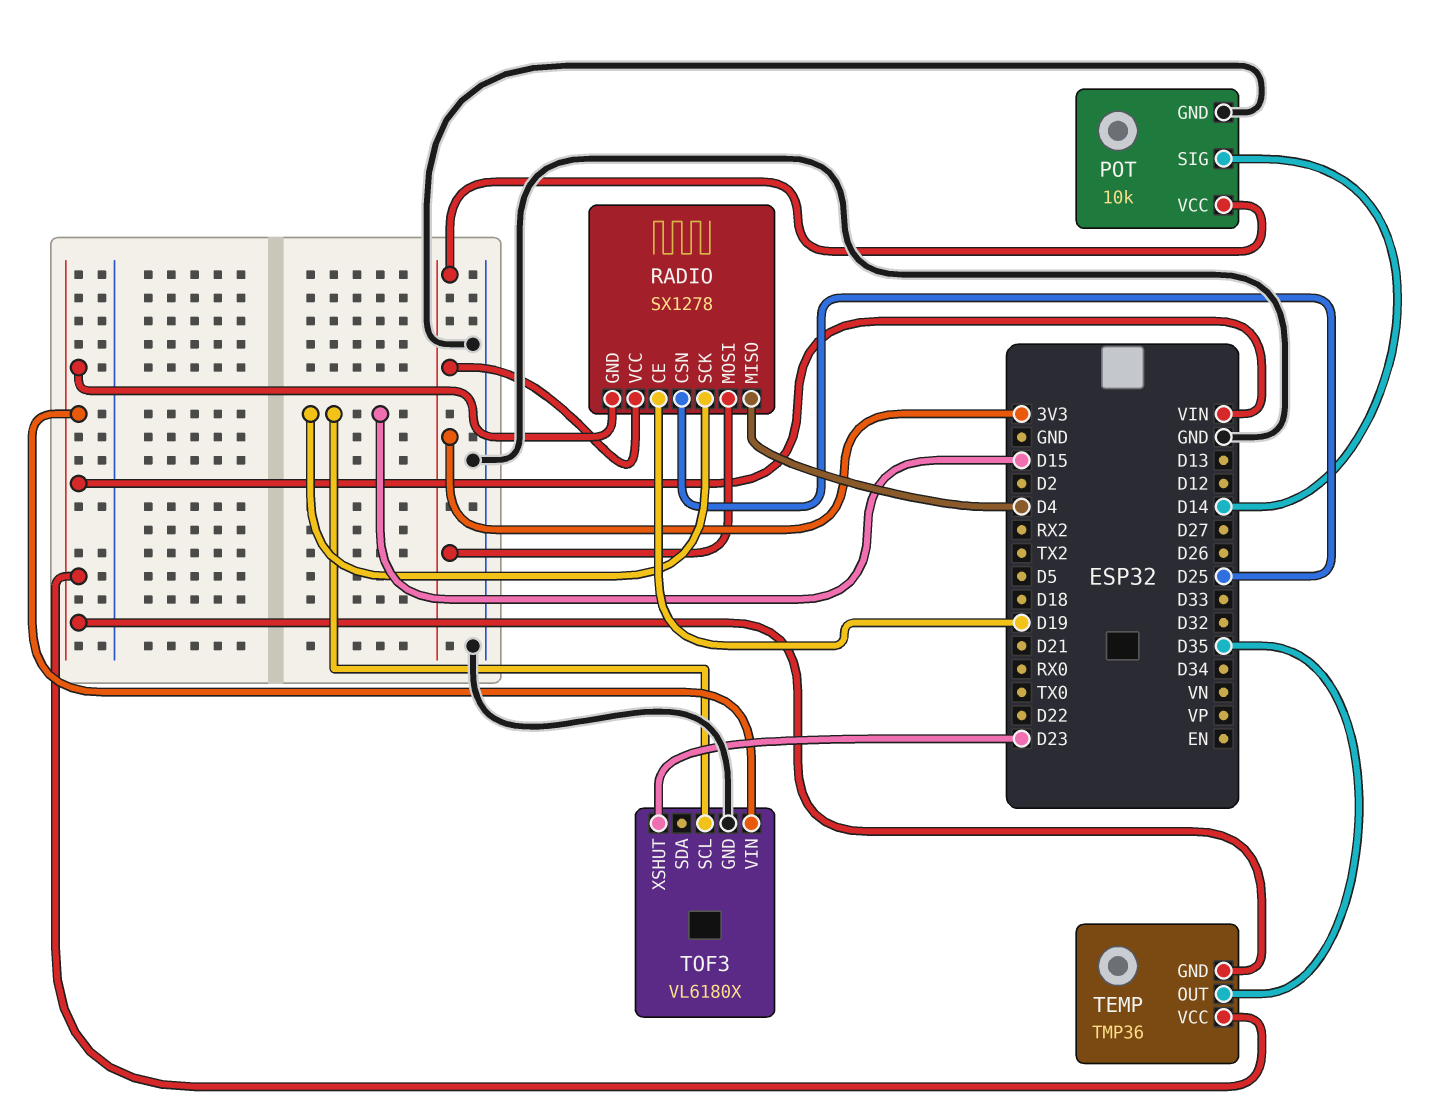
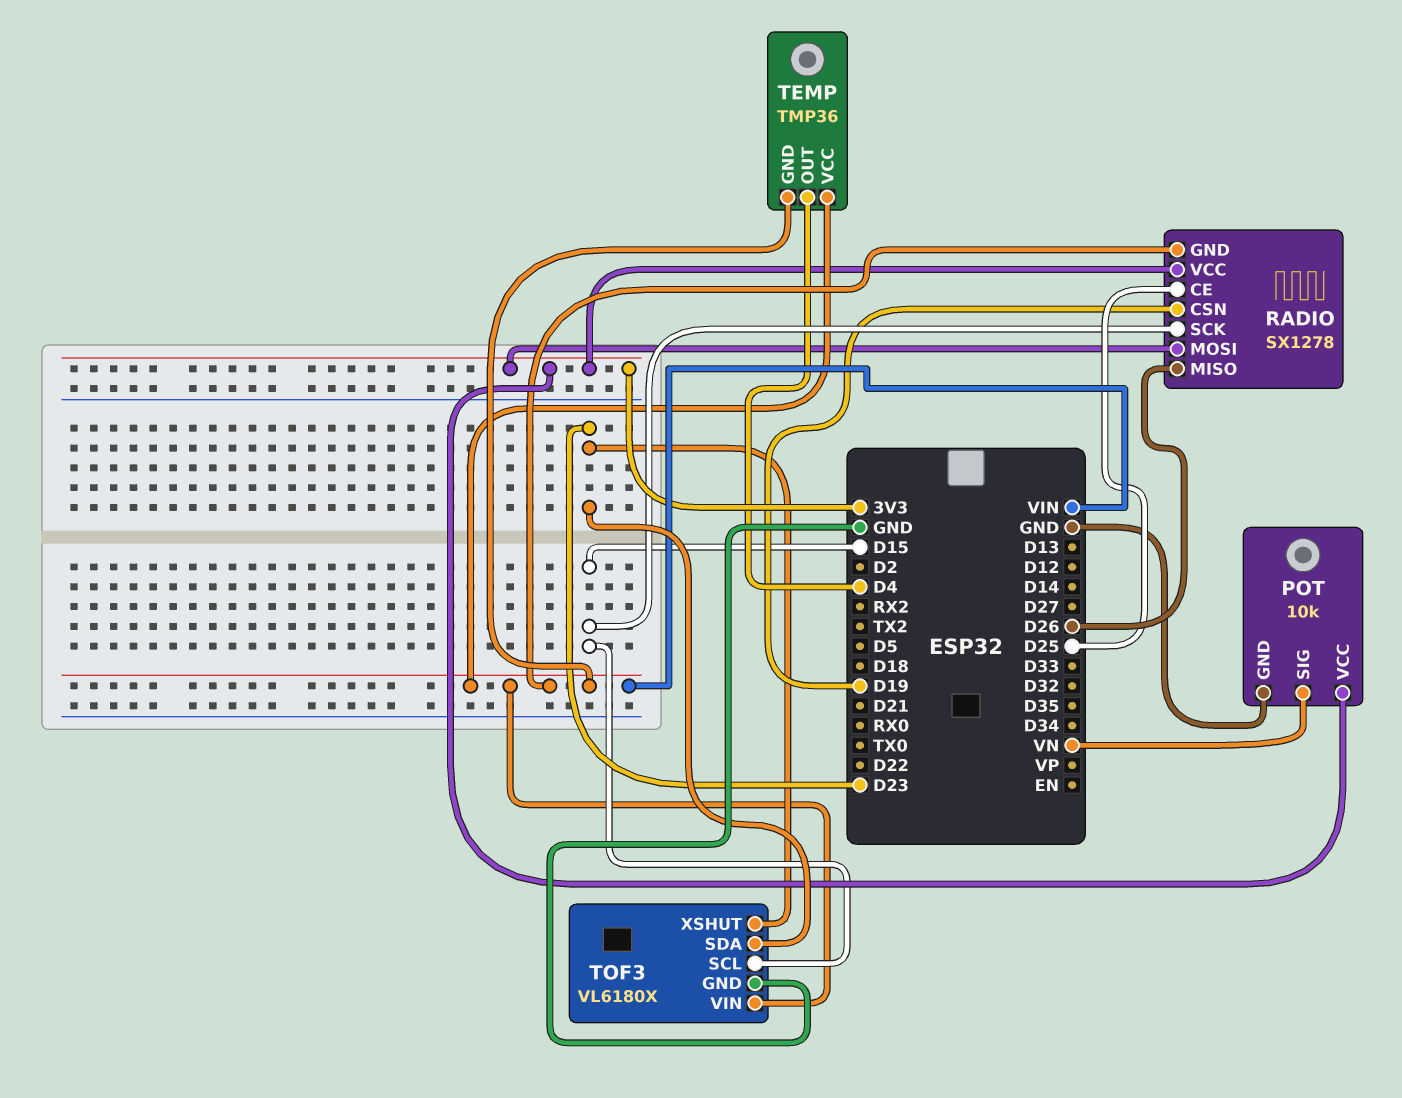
POT pin SIG: D14 -> VN
RADIO pin CE: D19 -> D25
RADIO pin CSN: D25 -> D19
RADIO pin MISO: D4 -> D26
TEMP pin OUT: D35 -> D4
TOF3 pin SDA: none -> D23

